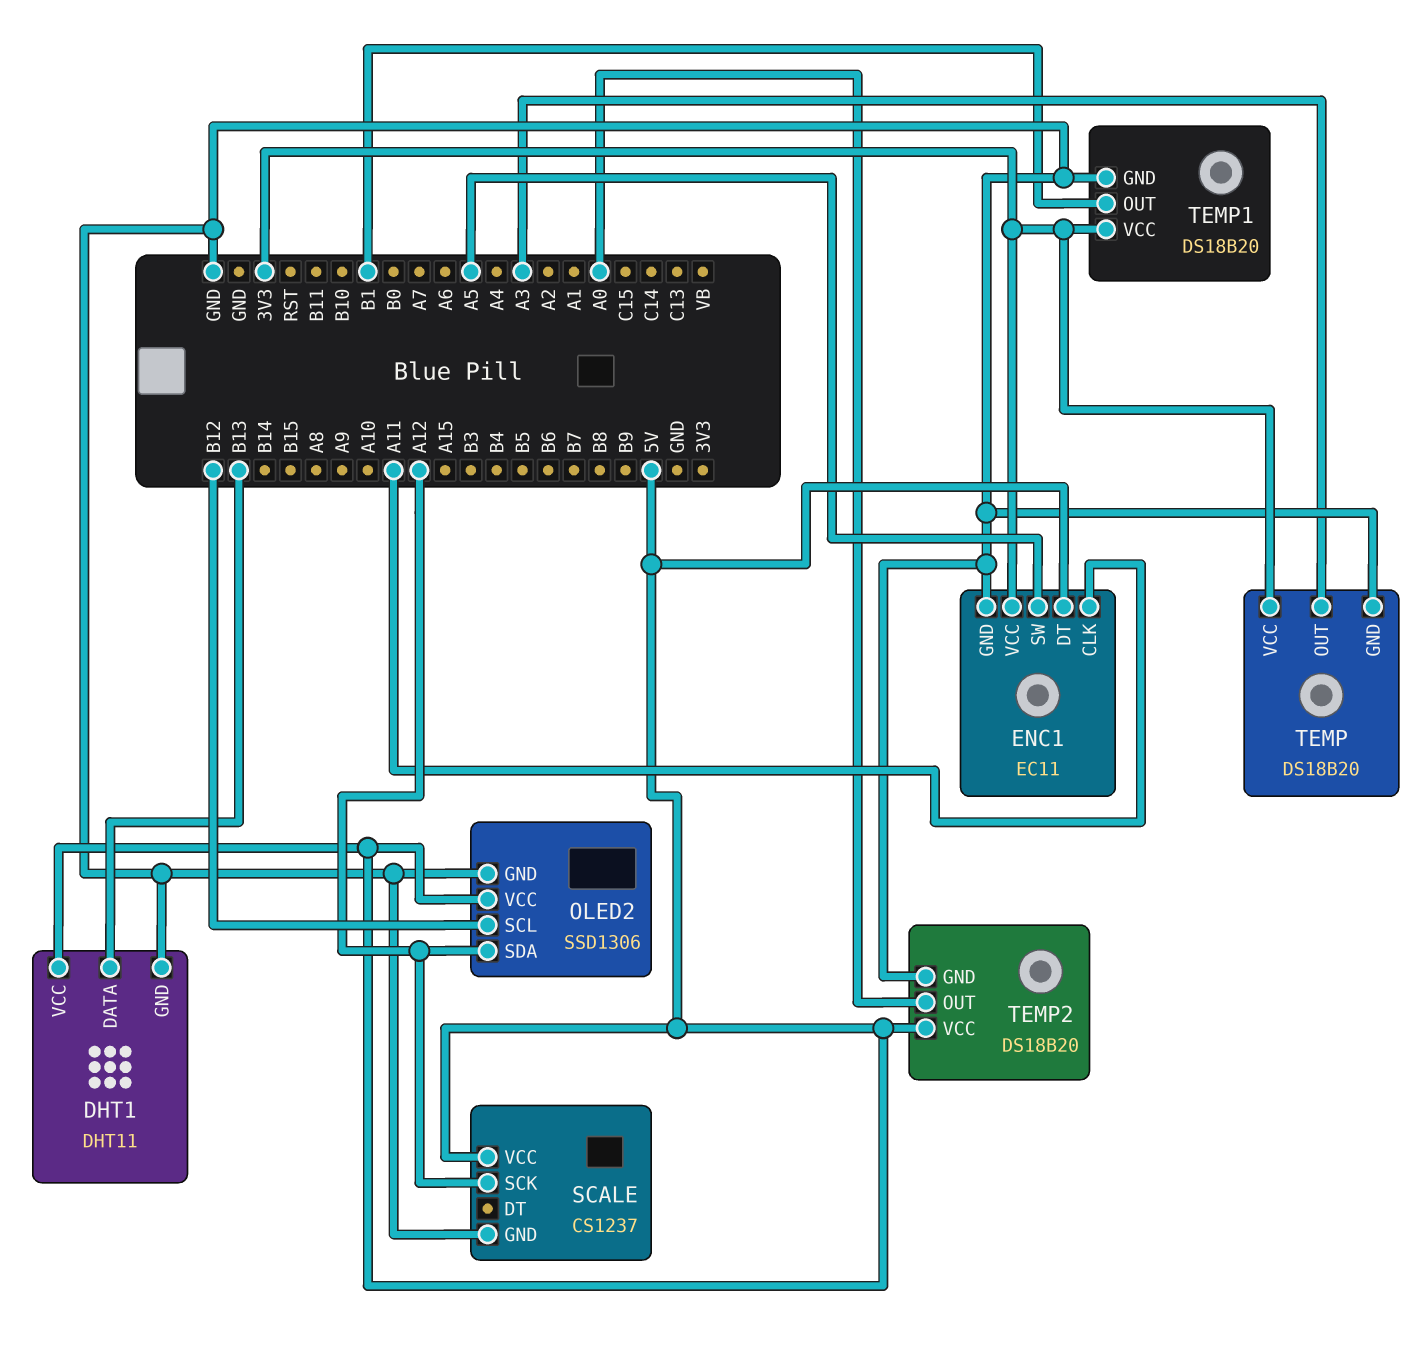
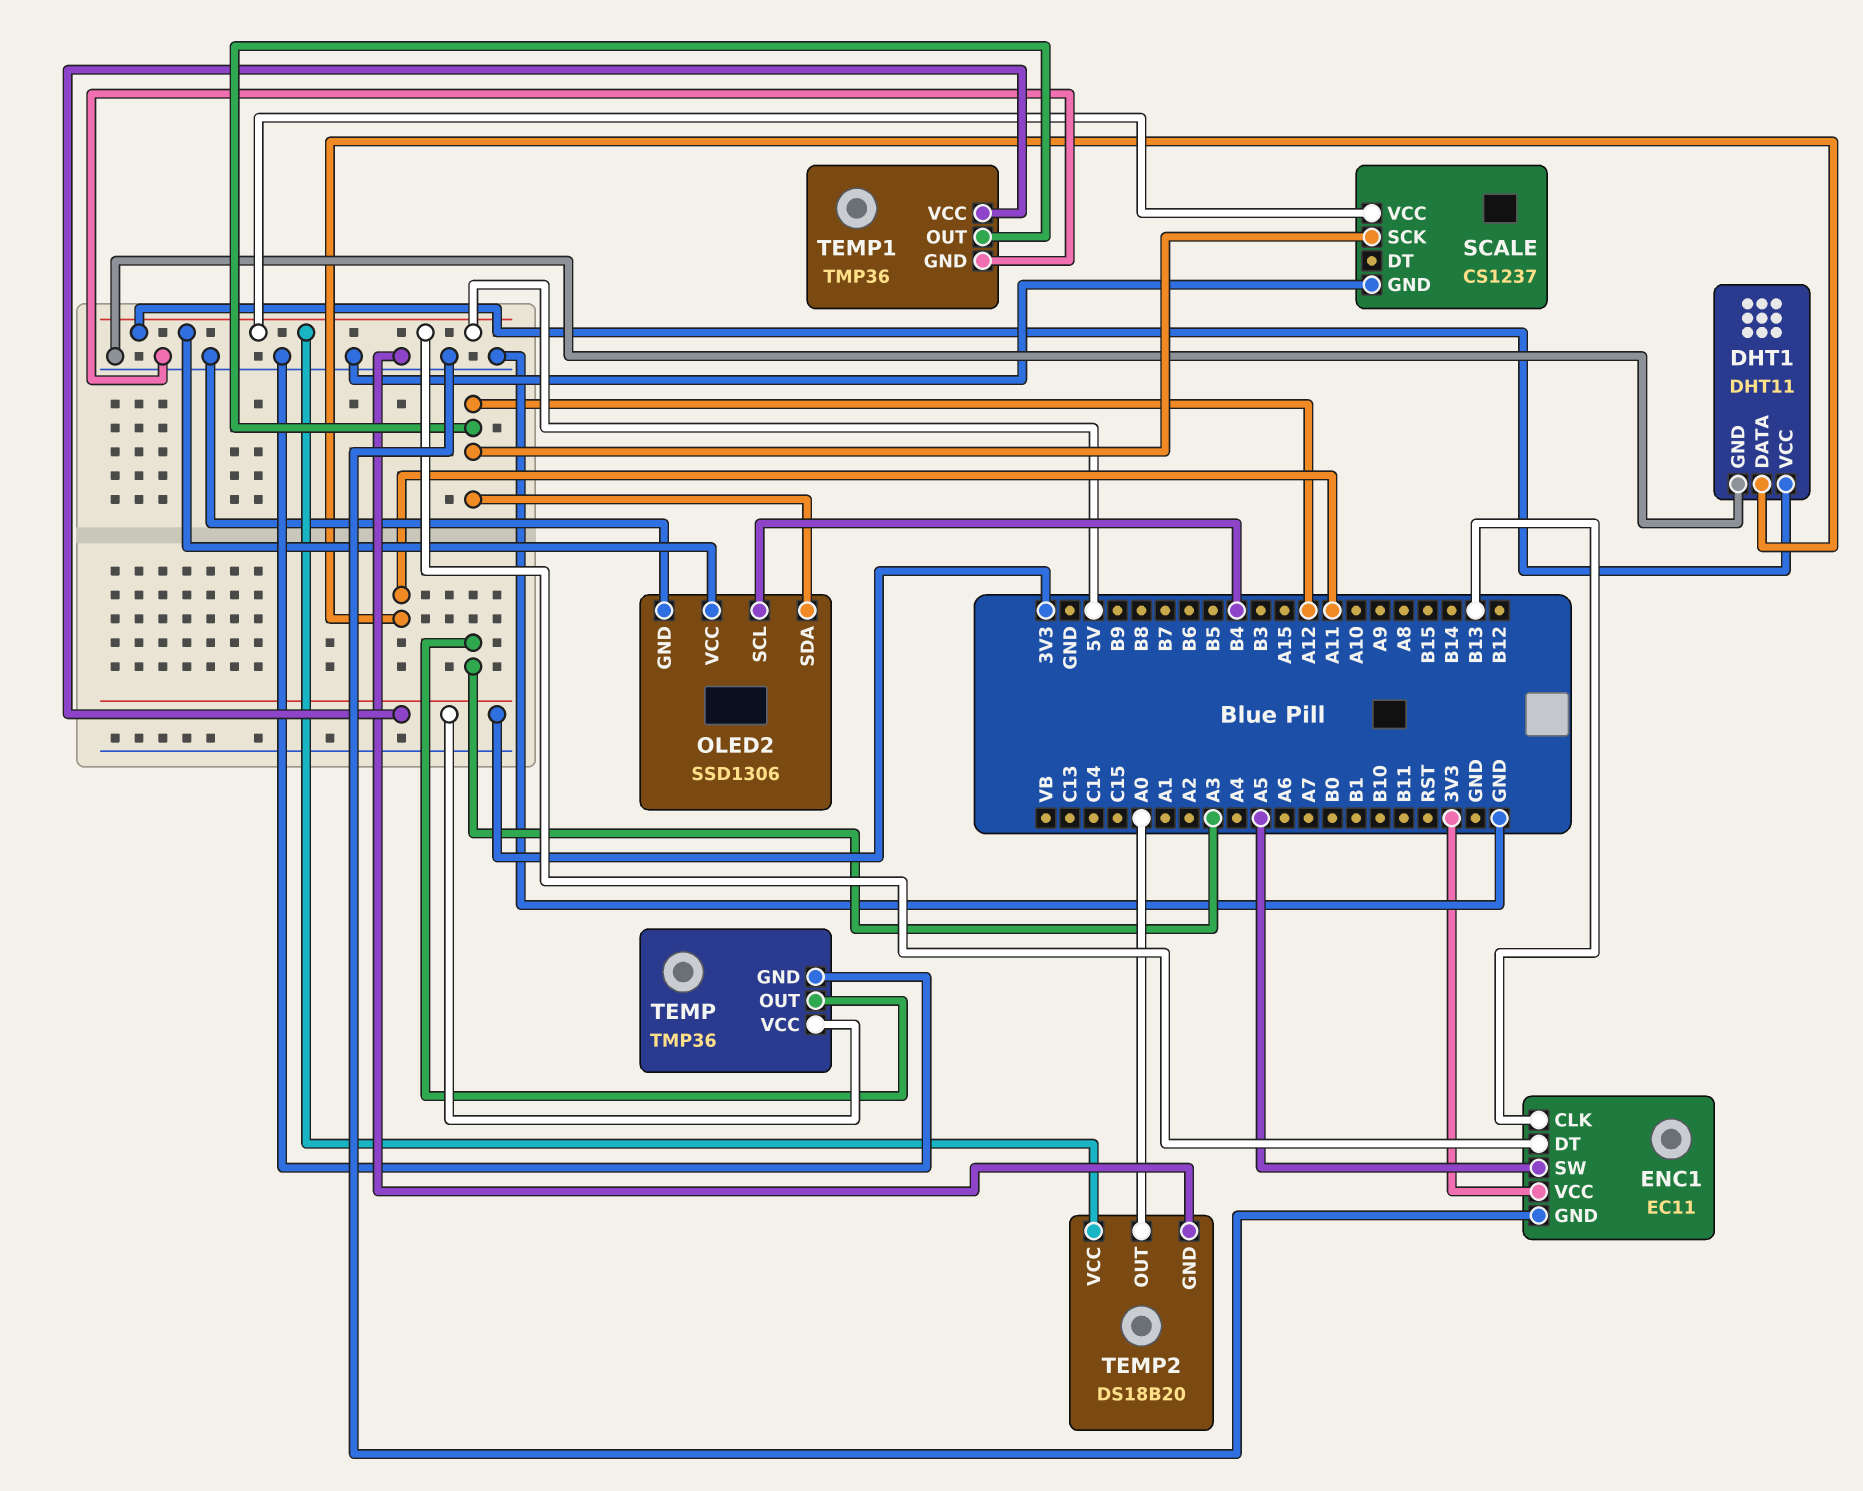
DHT1 pin DATA: B13 -> A11
ENC1 pin CLK: A11 -> B13
OLED2 pin SCL: B12 -> B4
TEMP: DS18B20 -> TMP36
TEMP1: DS18B20 -> TMP36
TEMP1 pin OUT: B1 -> A12

